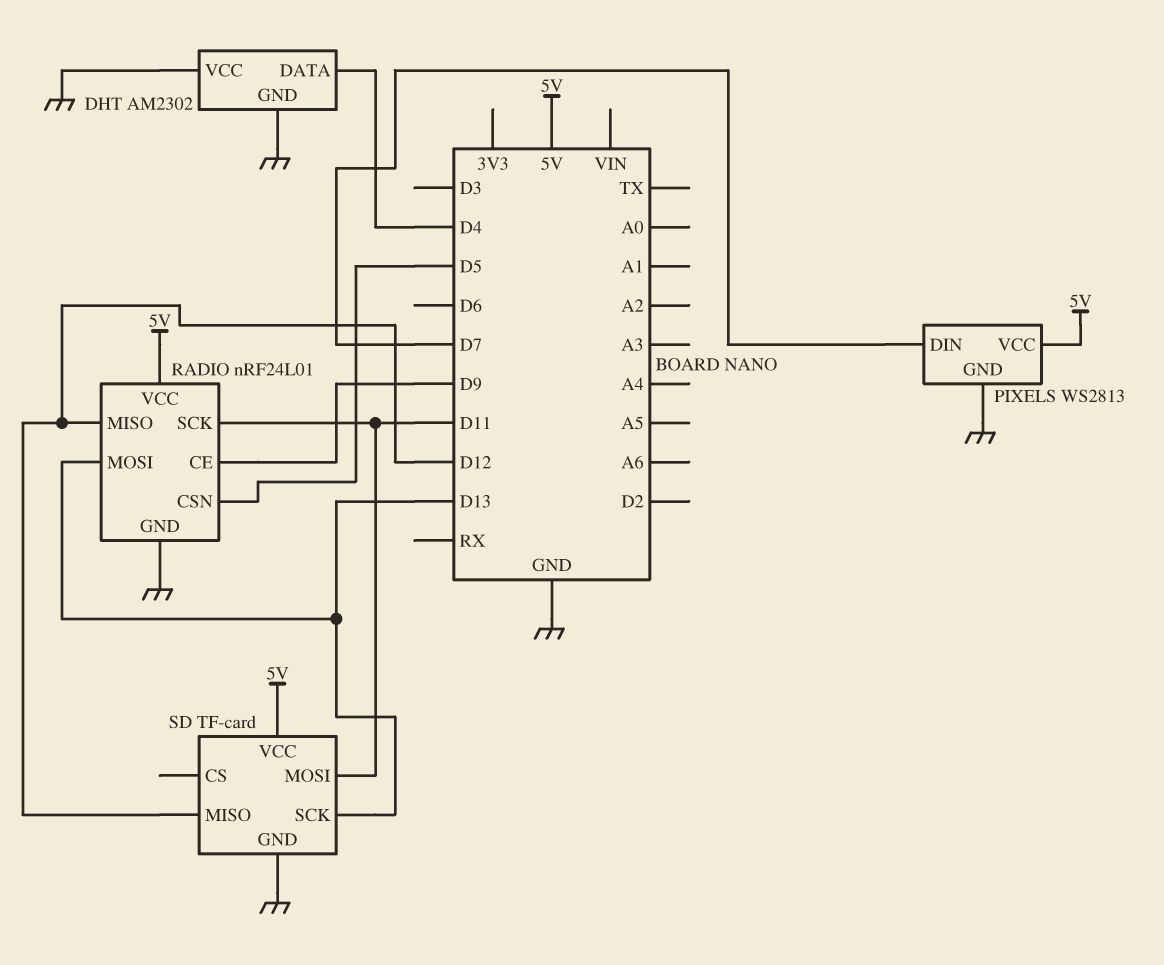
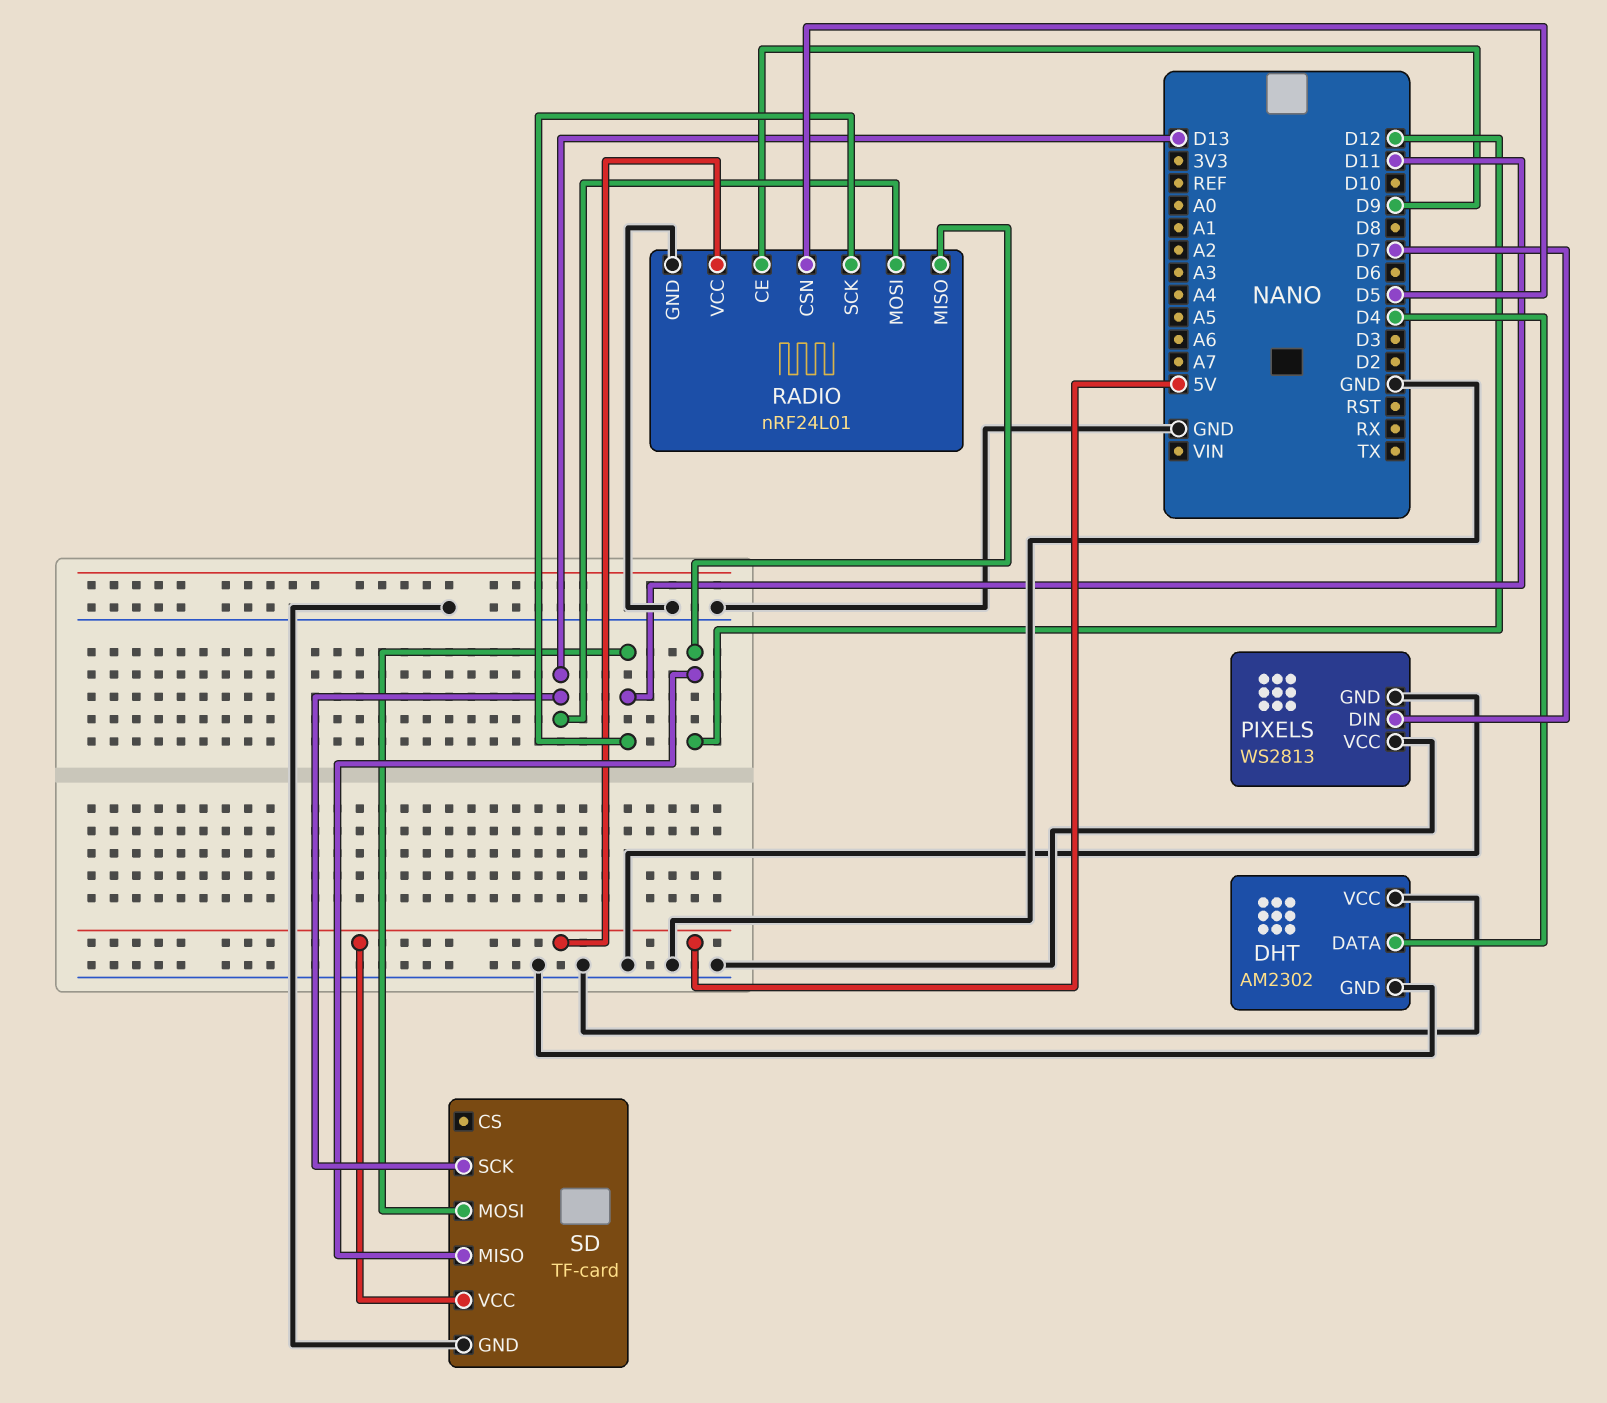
PIXELS pin VCC: 5V -> GND

